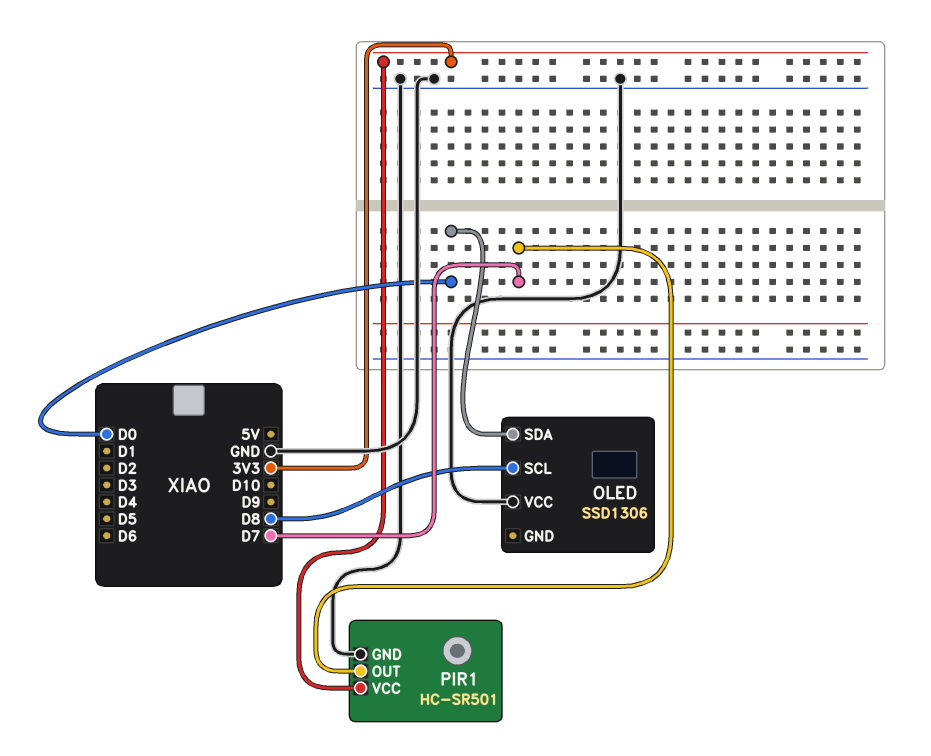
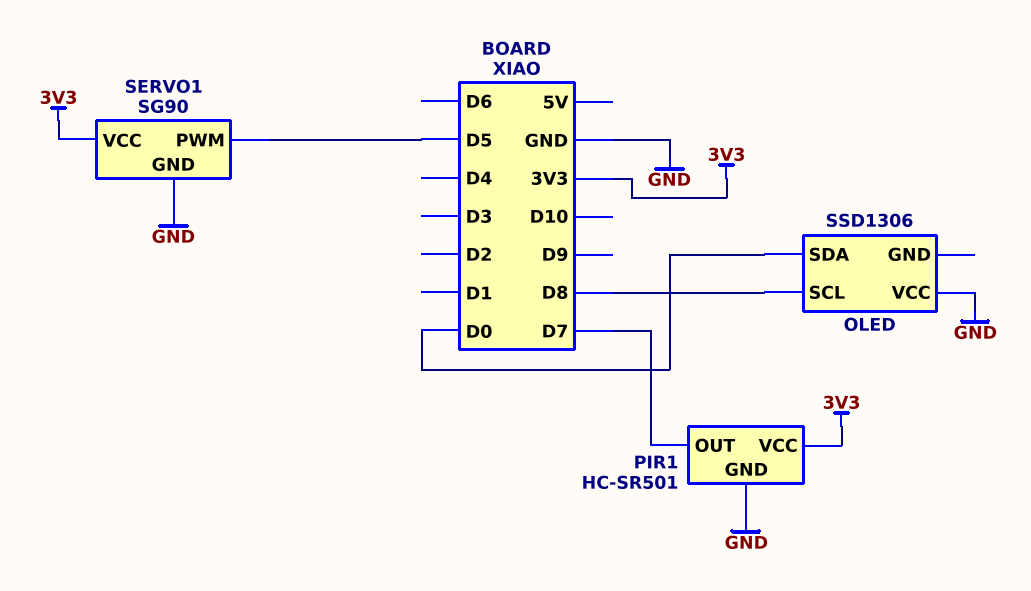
SERVO1: none -> SG90
SERVO1 pin GND: none -> GND
SERVO1 pin PWM: none -> D5
SERVO1 pin VCC: none -> 3V3

